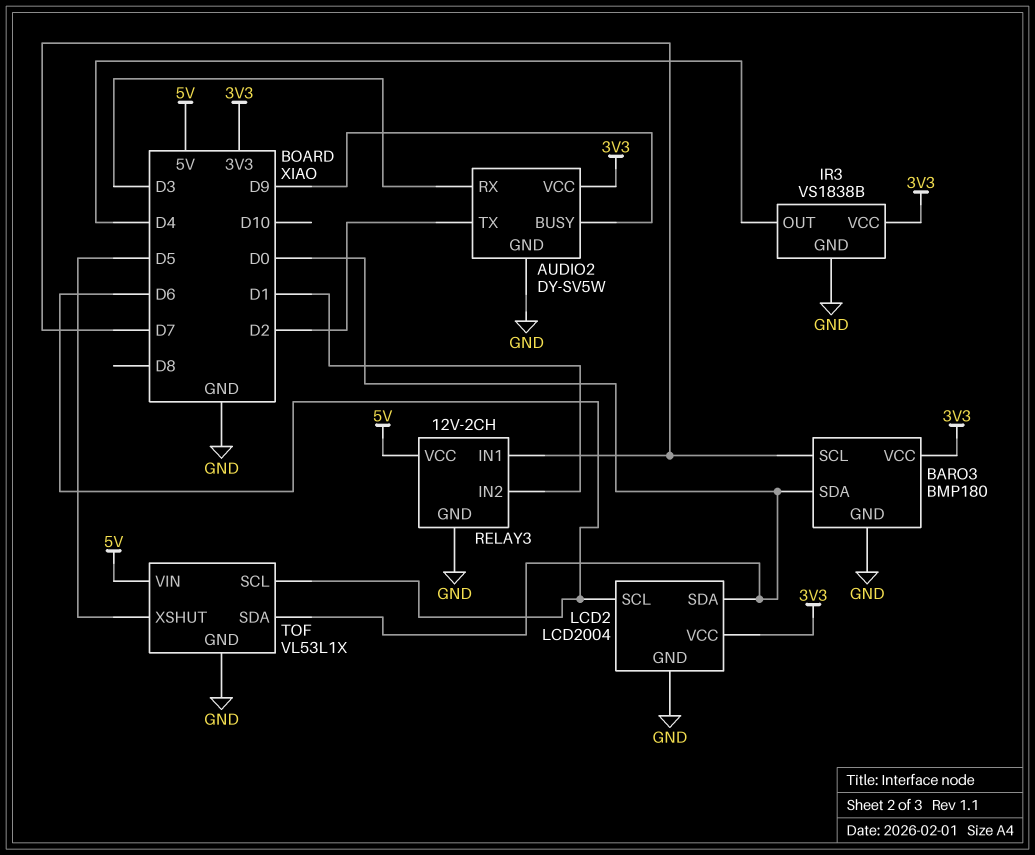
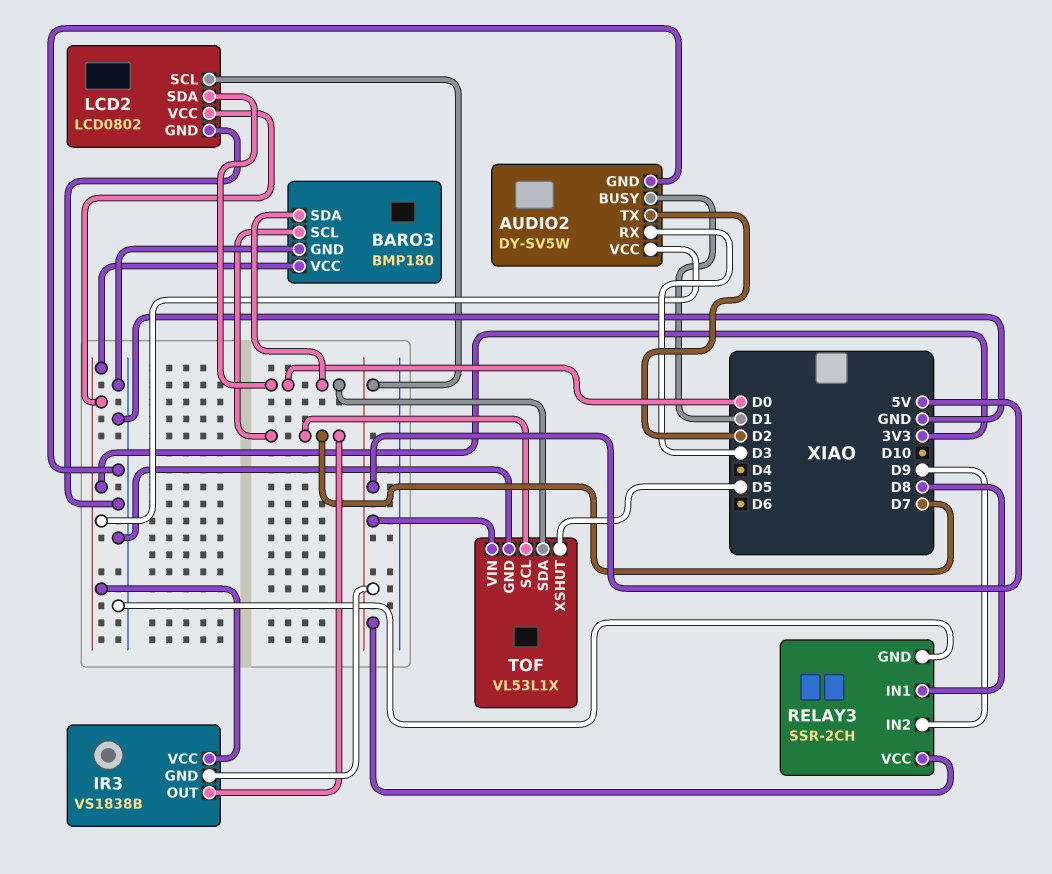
AUDIO2 pin BUSY: D9 -> D1
IR3 pin GND: GND -> 5V
IR3 pin OUT: D4 -> D7
LCD2: LCD2004 -> LCD0802
LCD2 pin SCL: D6 -> 5V
RELAY3: 12V-2CH -> SSR-2CH
RELAY3 pin IN1: D7 -> D8
RELAY3 pin IN2: D1 -> D9
TOF pin SCL: D6 -> D7

